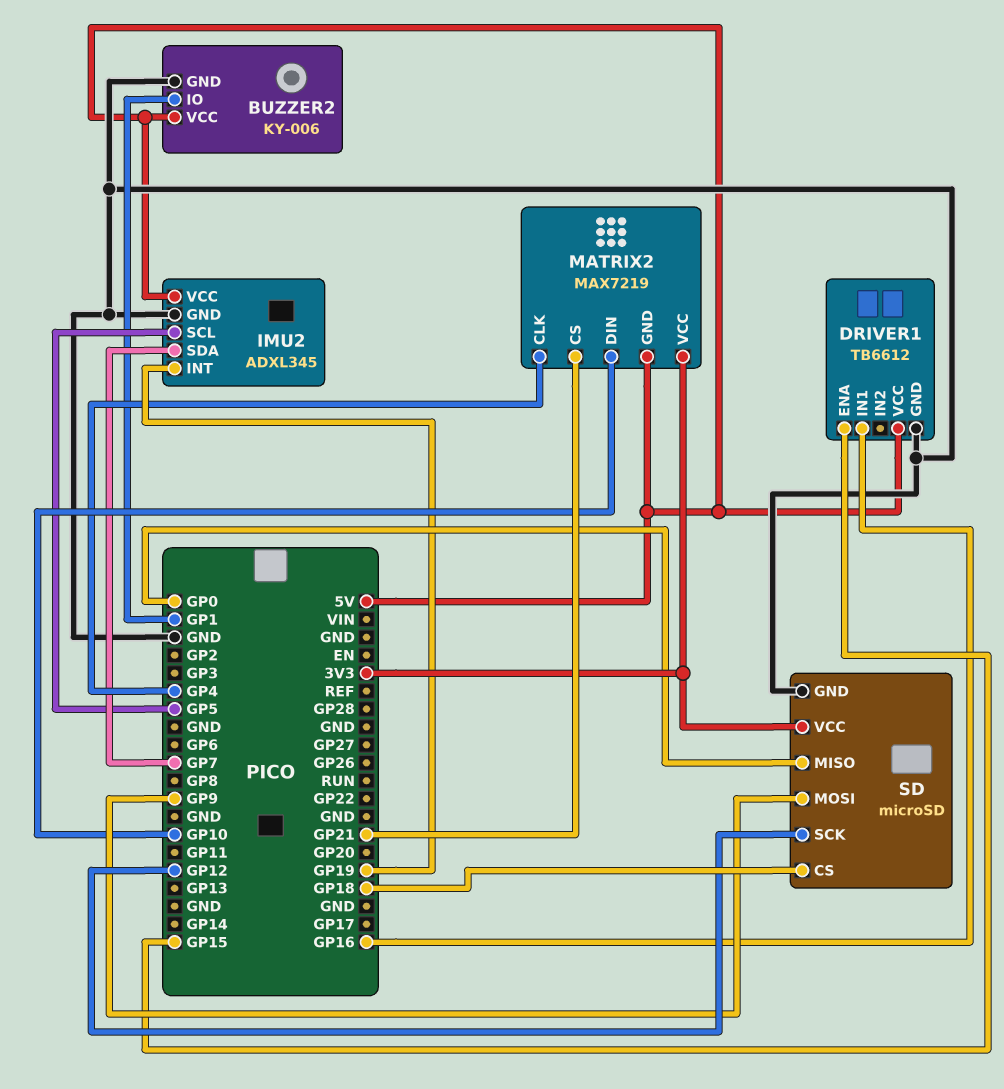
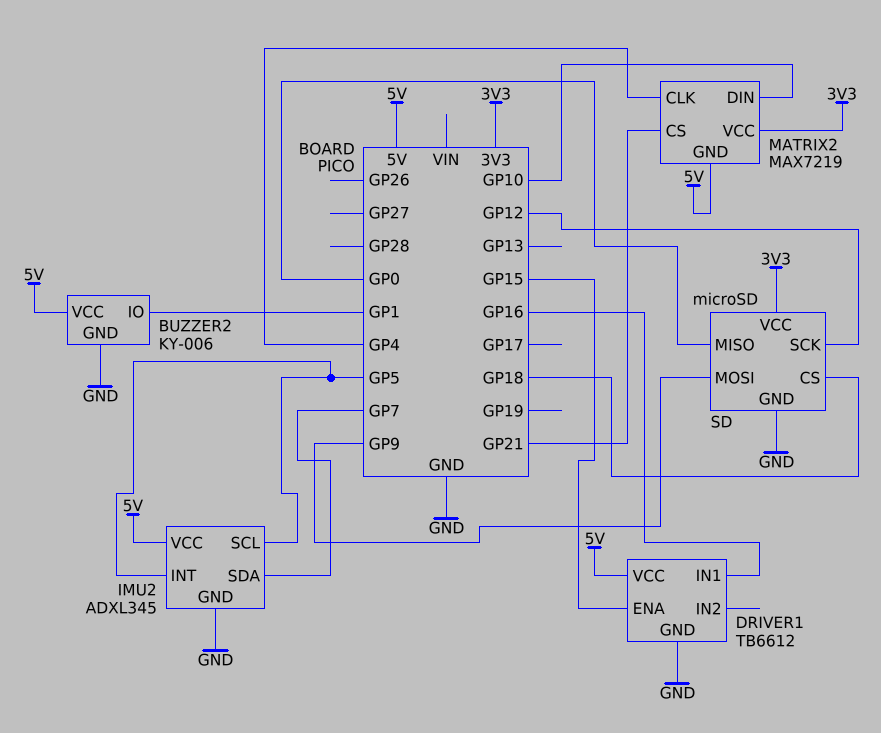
IMU2 pin INT: GP19 -> GP5

